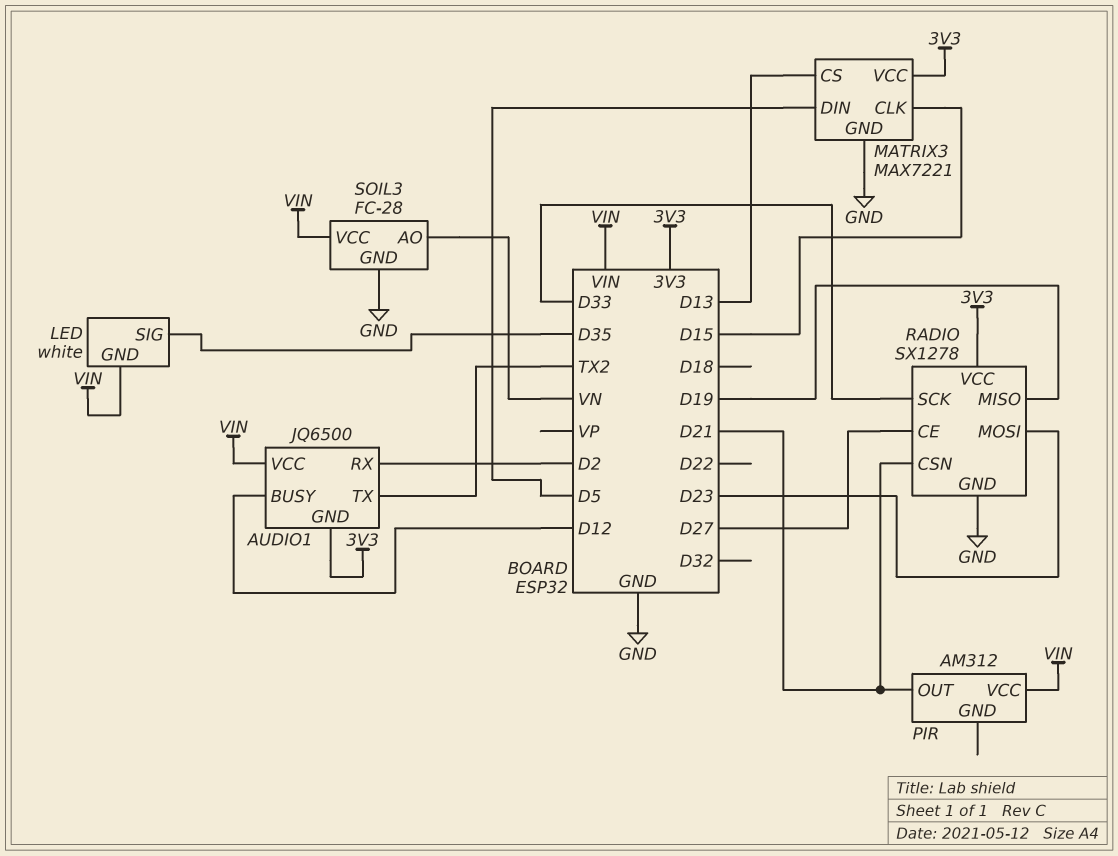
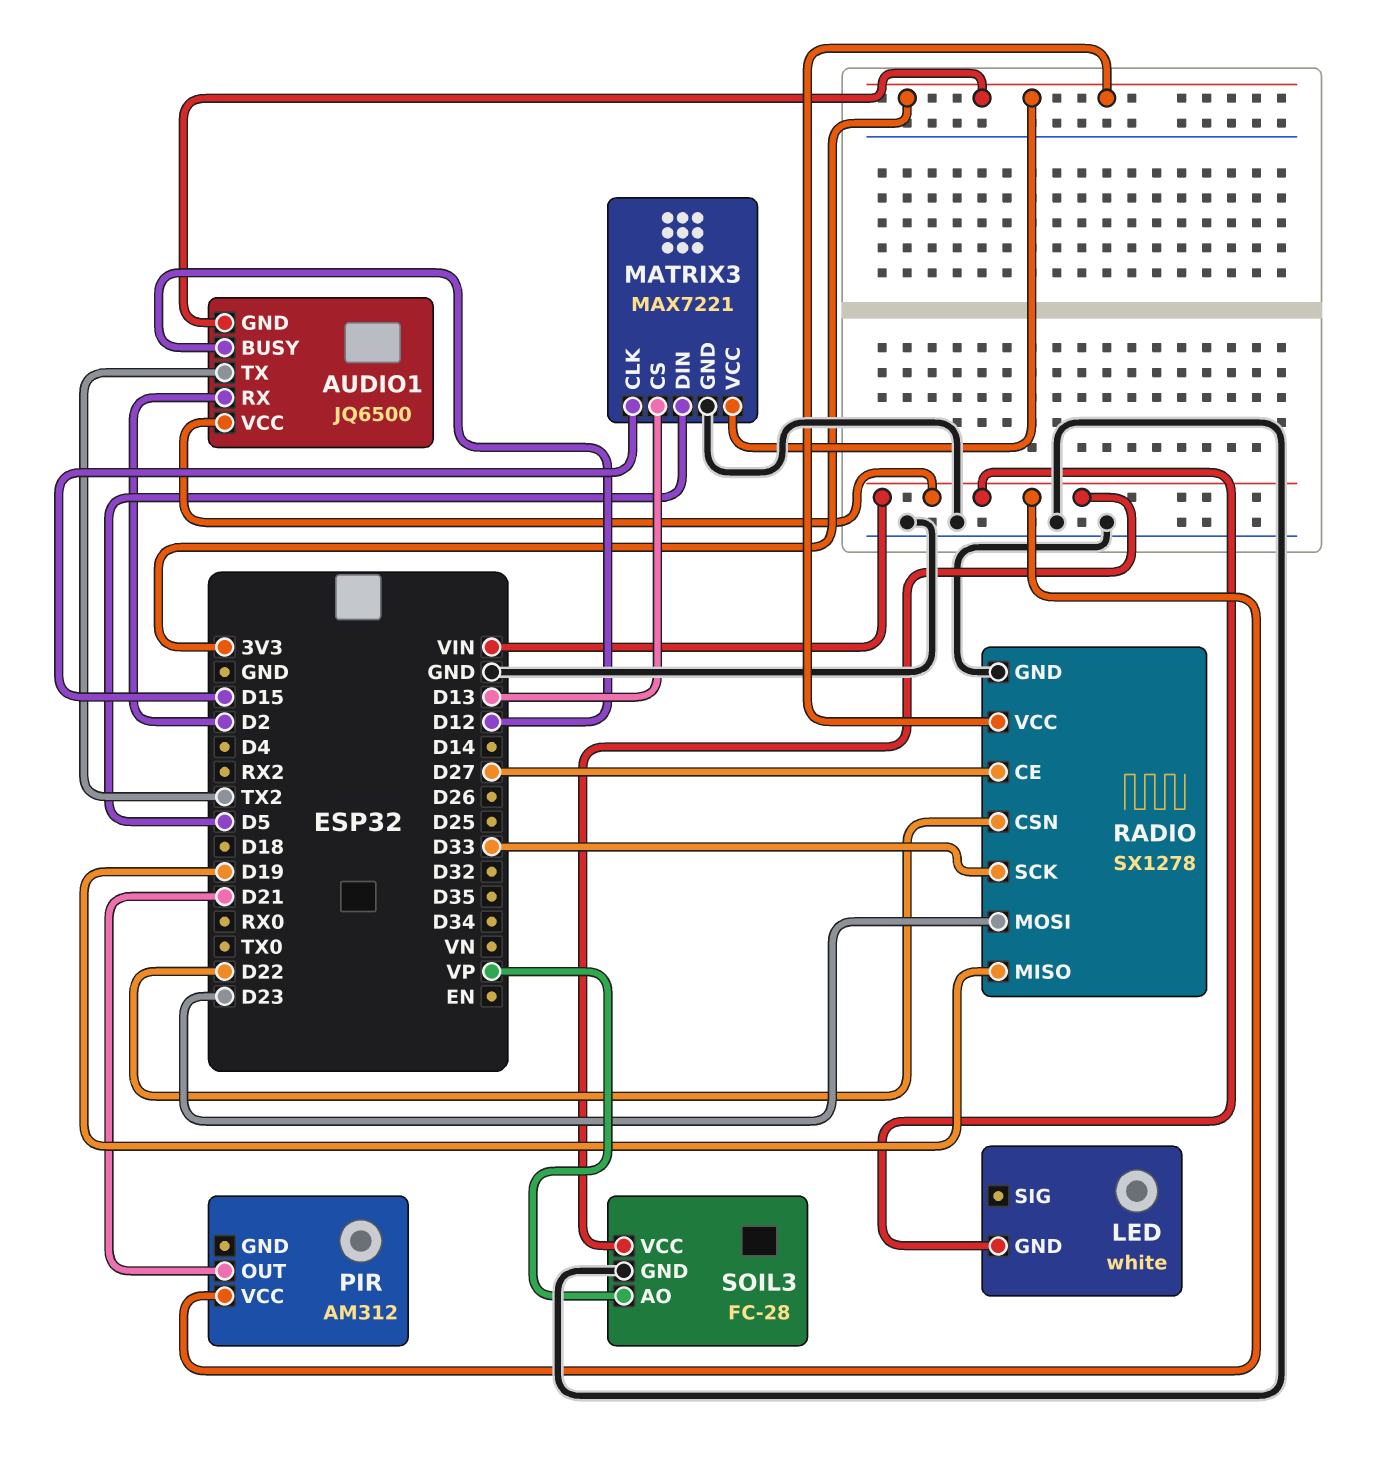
LED pin SIG: D35 -> none
RADIO pin CSN: D21 -> D22
SOIL3 pin AO: VN -> VP

